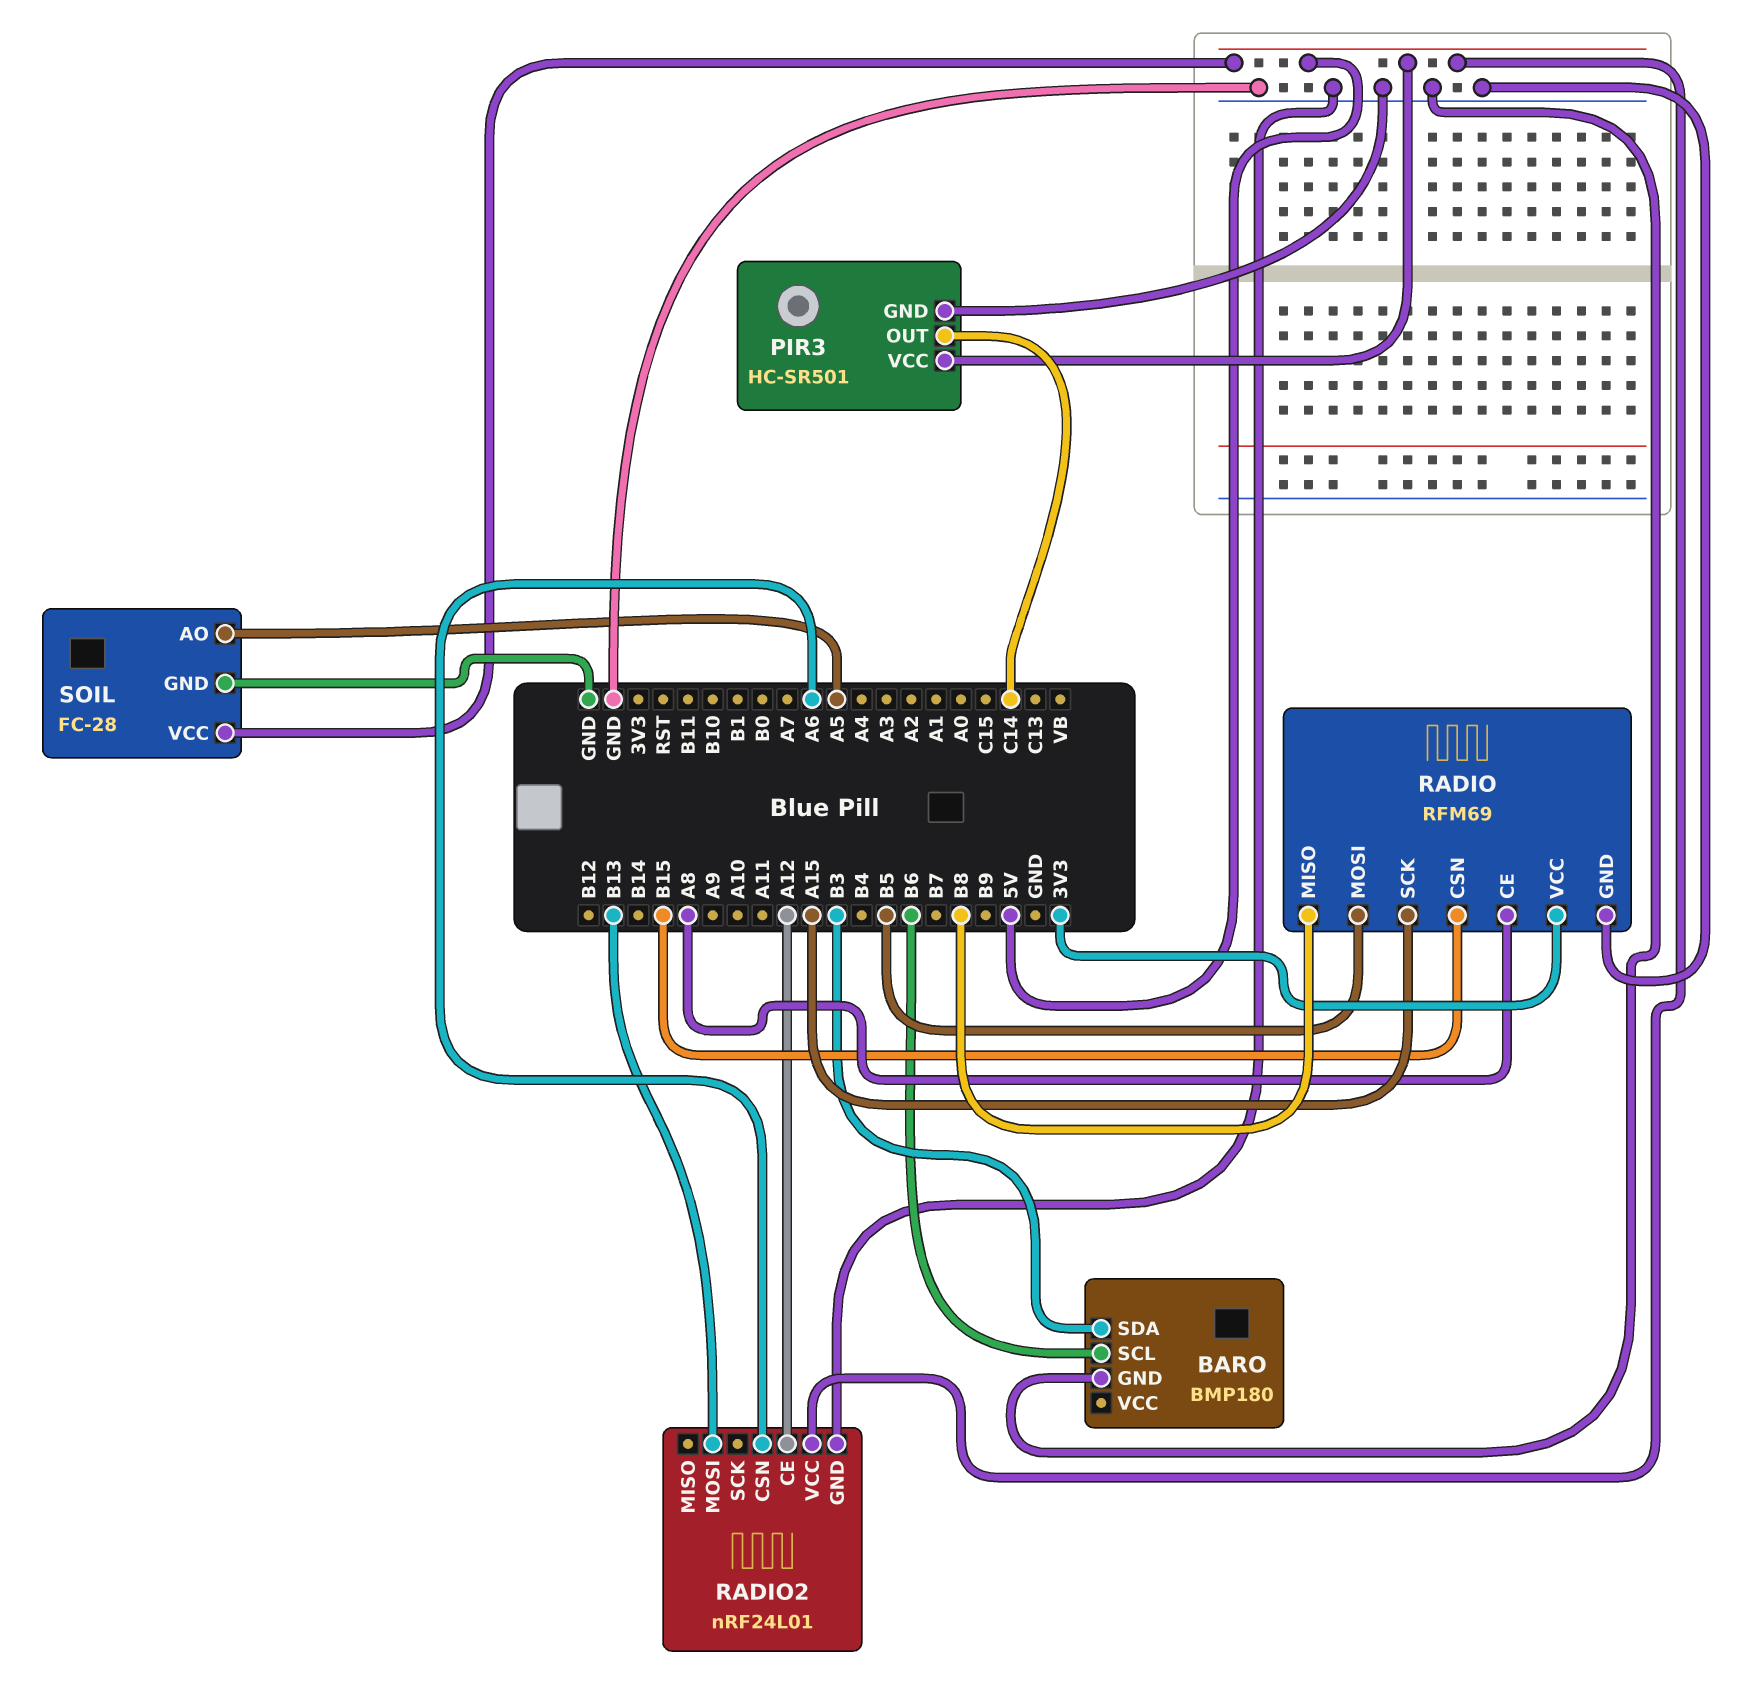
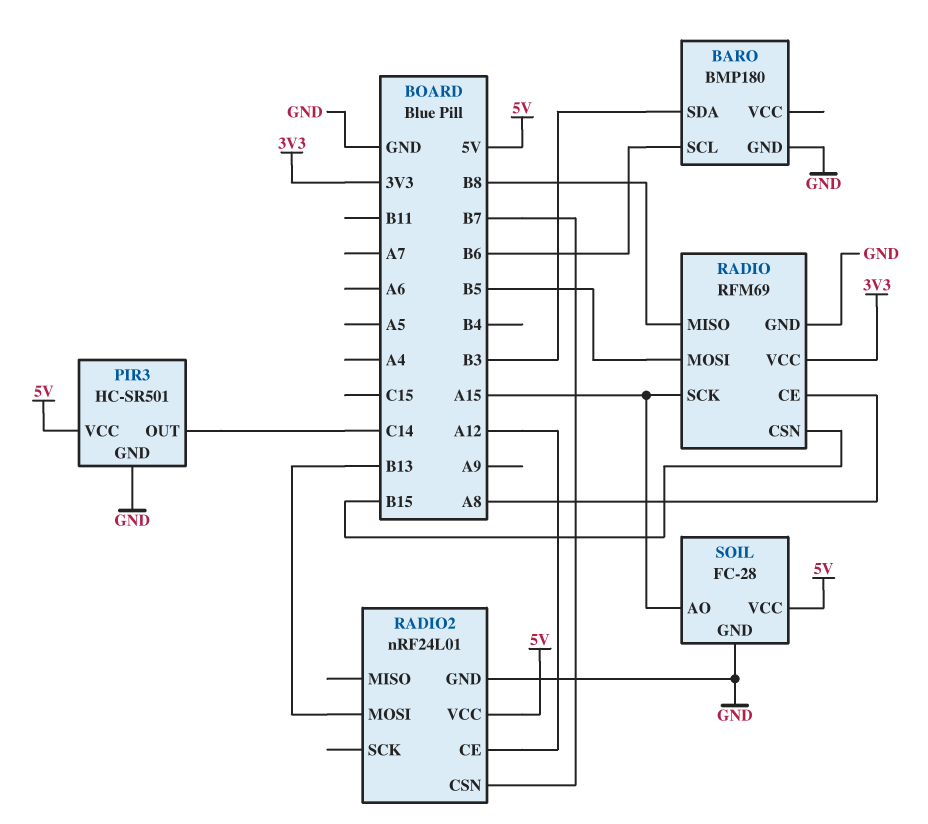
RADIO2 pin CSN: A6 -> B7
SOIL pin AO: A5 -> A15

